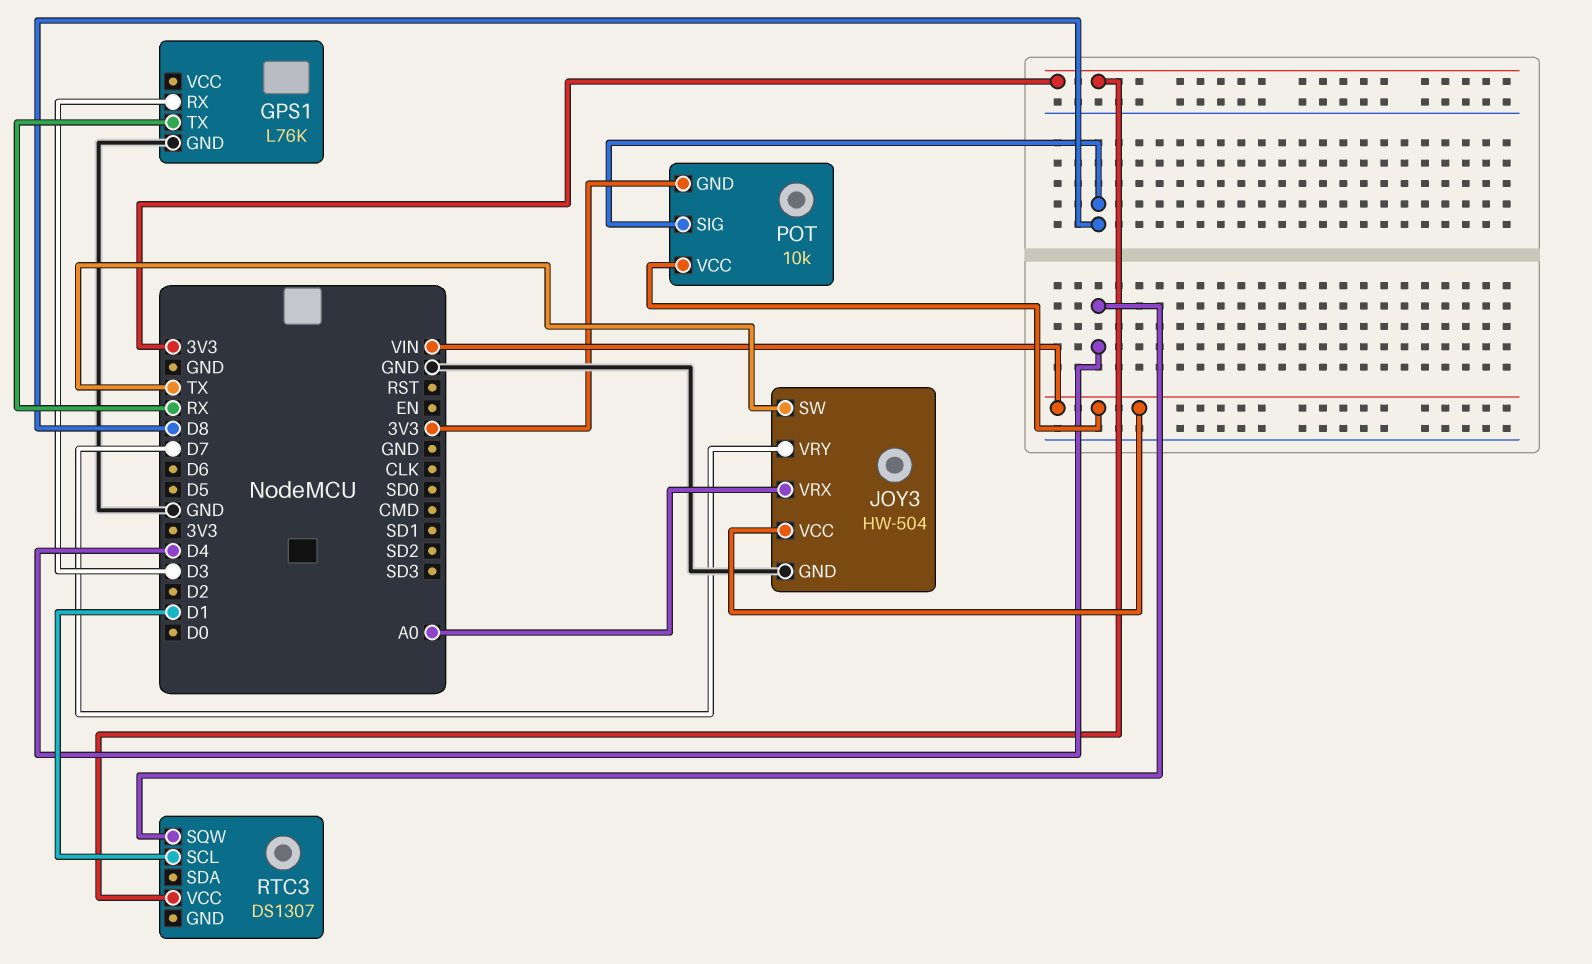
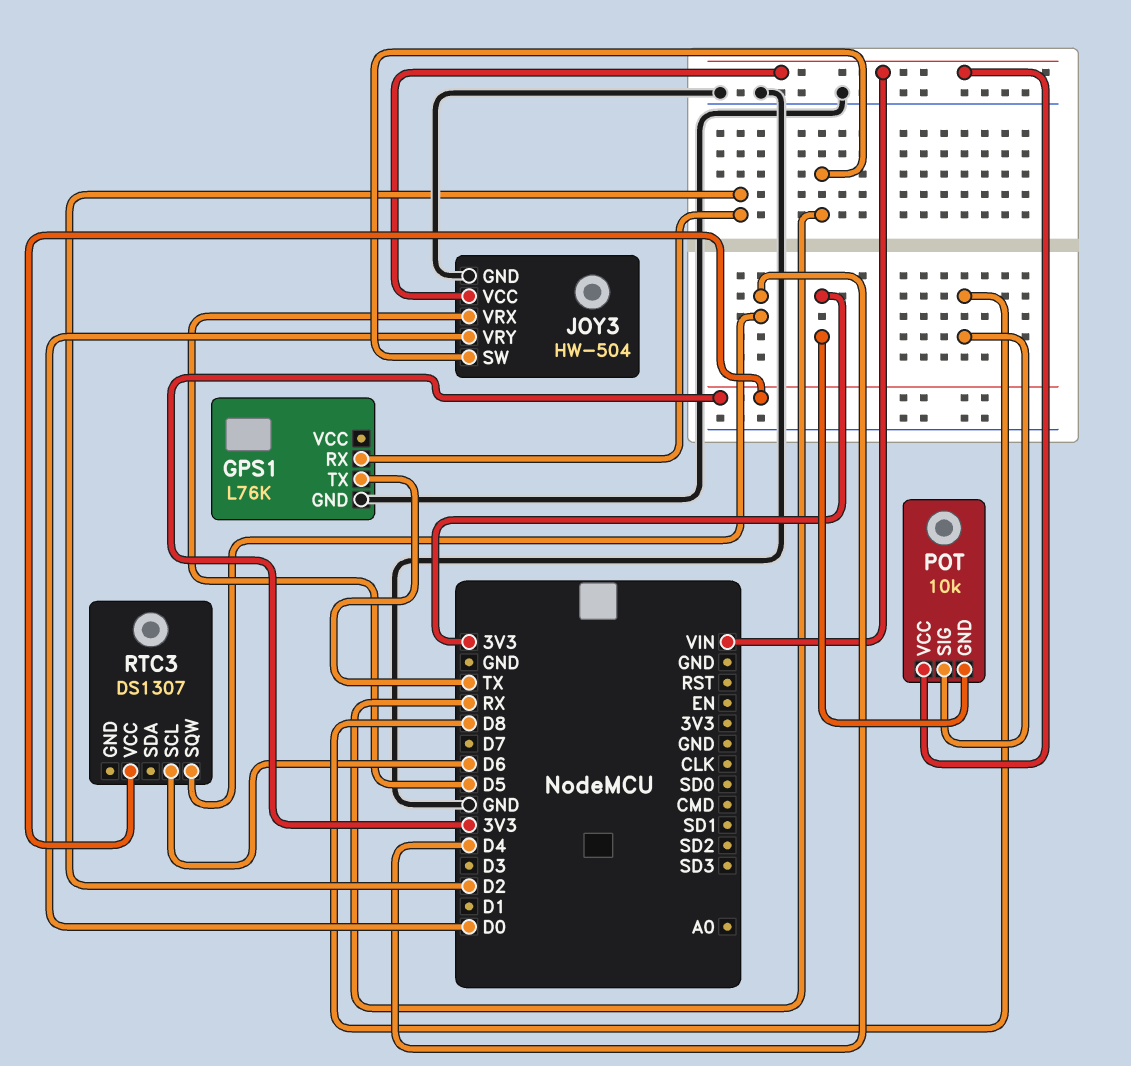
GPS1 pin RX: D3 -> D2
GPS1 pin TX: RX -> TX
JOY3 pin SW: TX -> RX
JOY3 pin VRX: A0 -> D5
JOY3 pin VRY: D7 -> D0
RTC3 pin SCL: D1 -> D6

